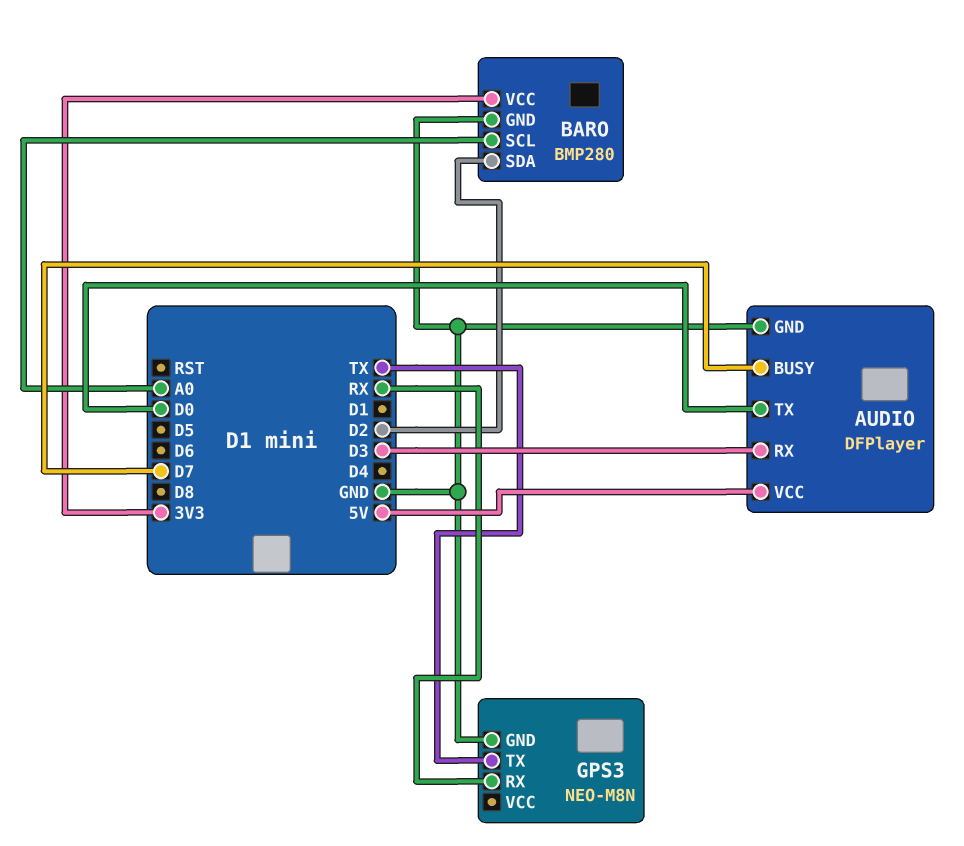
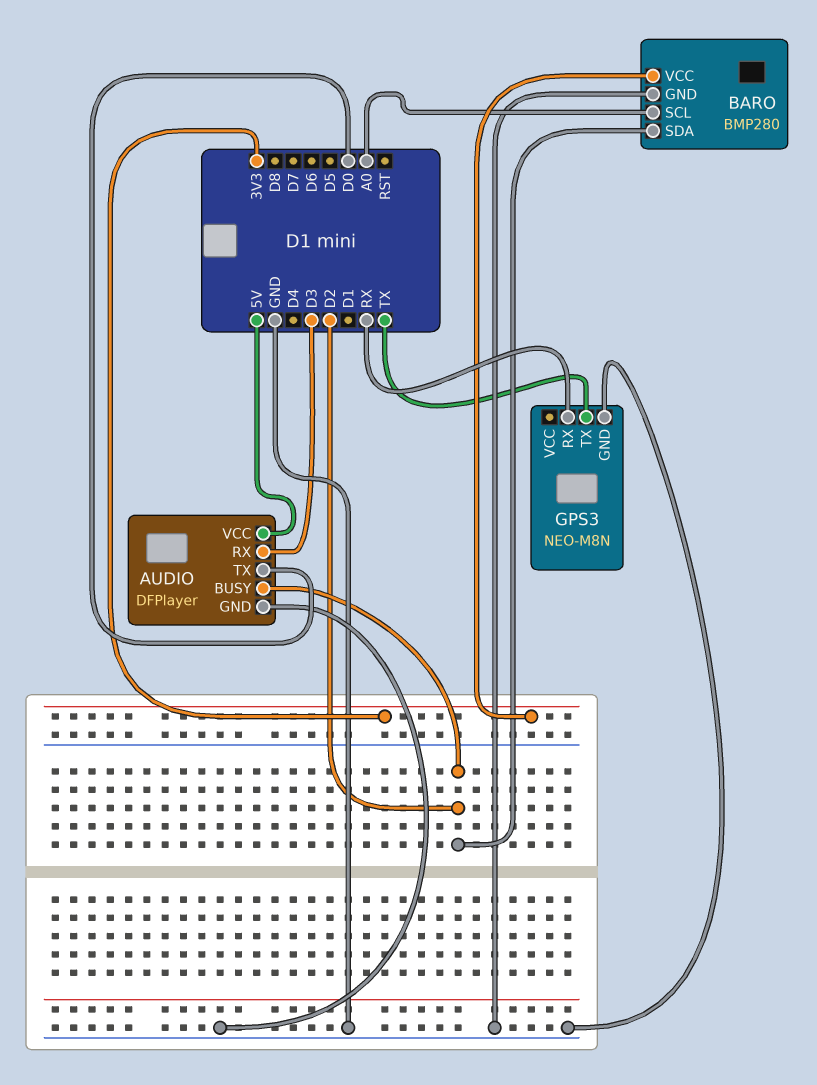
AUDIO pin BUSY: D7 -> D2

